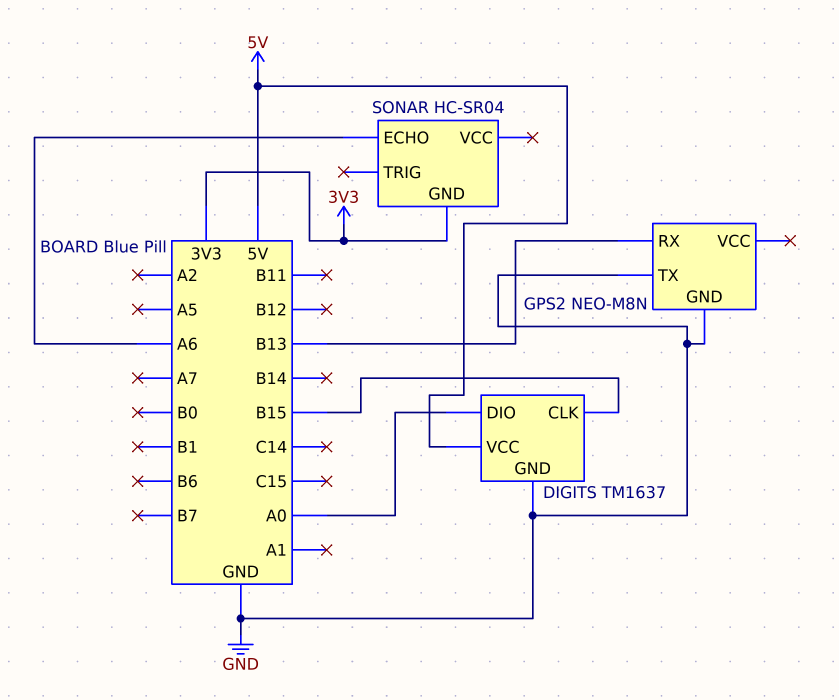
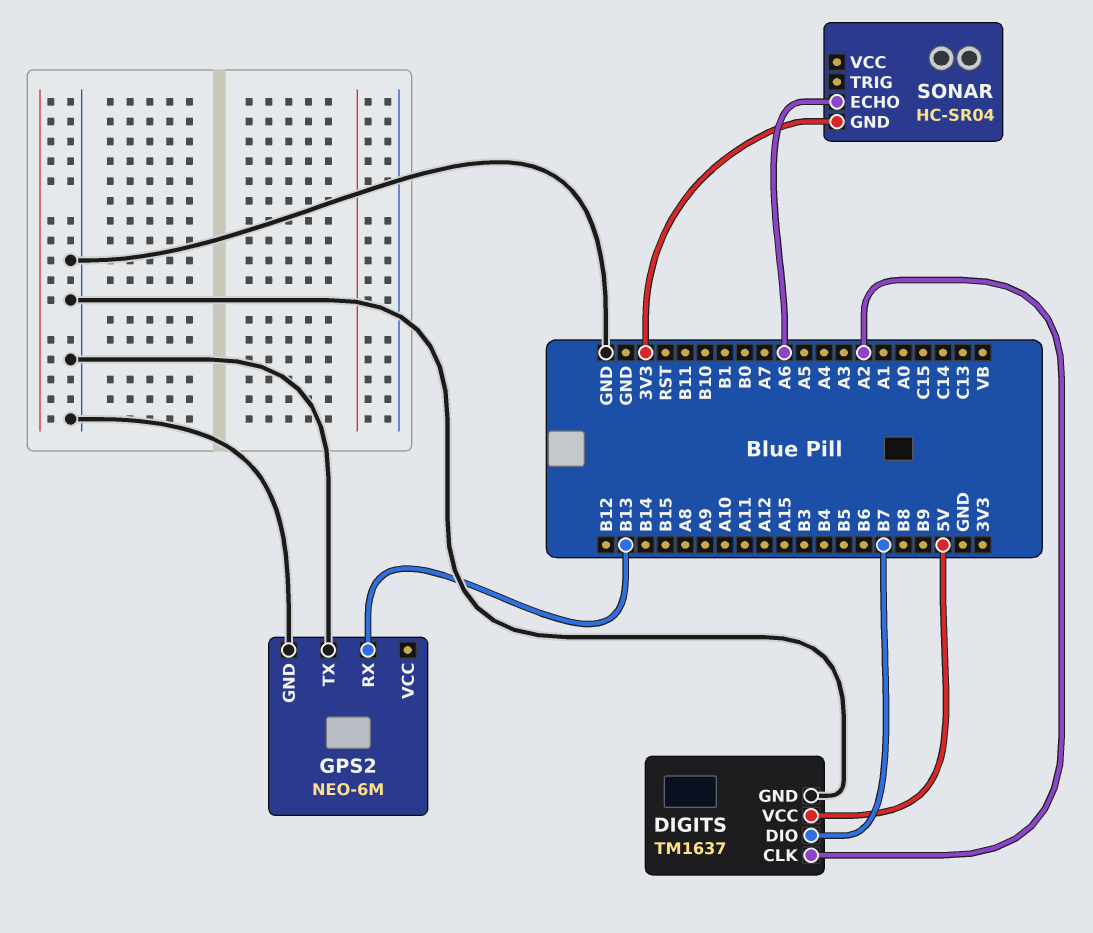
DIGITS pin CLK: B15 -> A2
DIGITS pin DIO: A0 -> B7
GPS2: NEO-M8N -> NEO-6M

